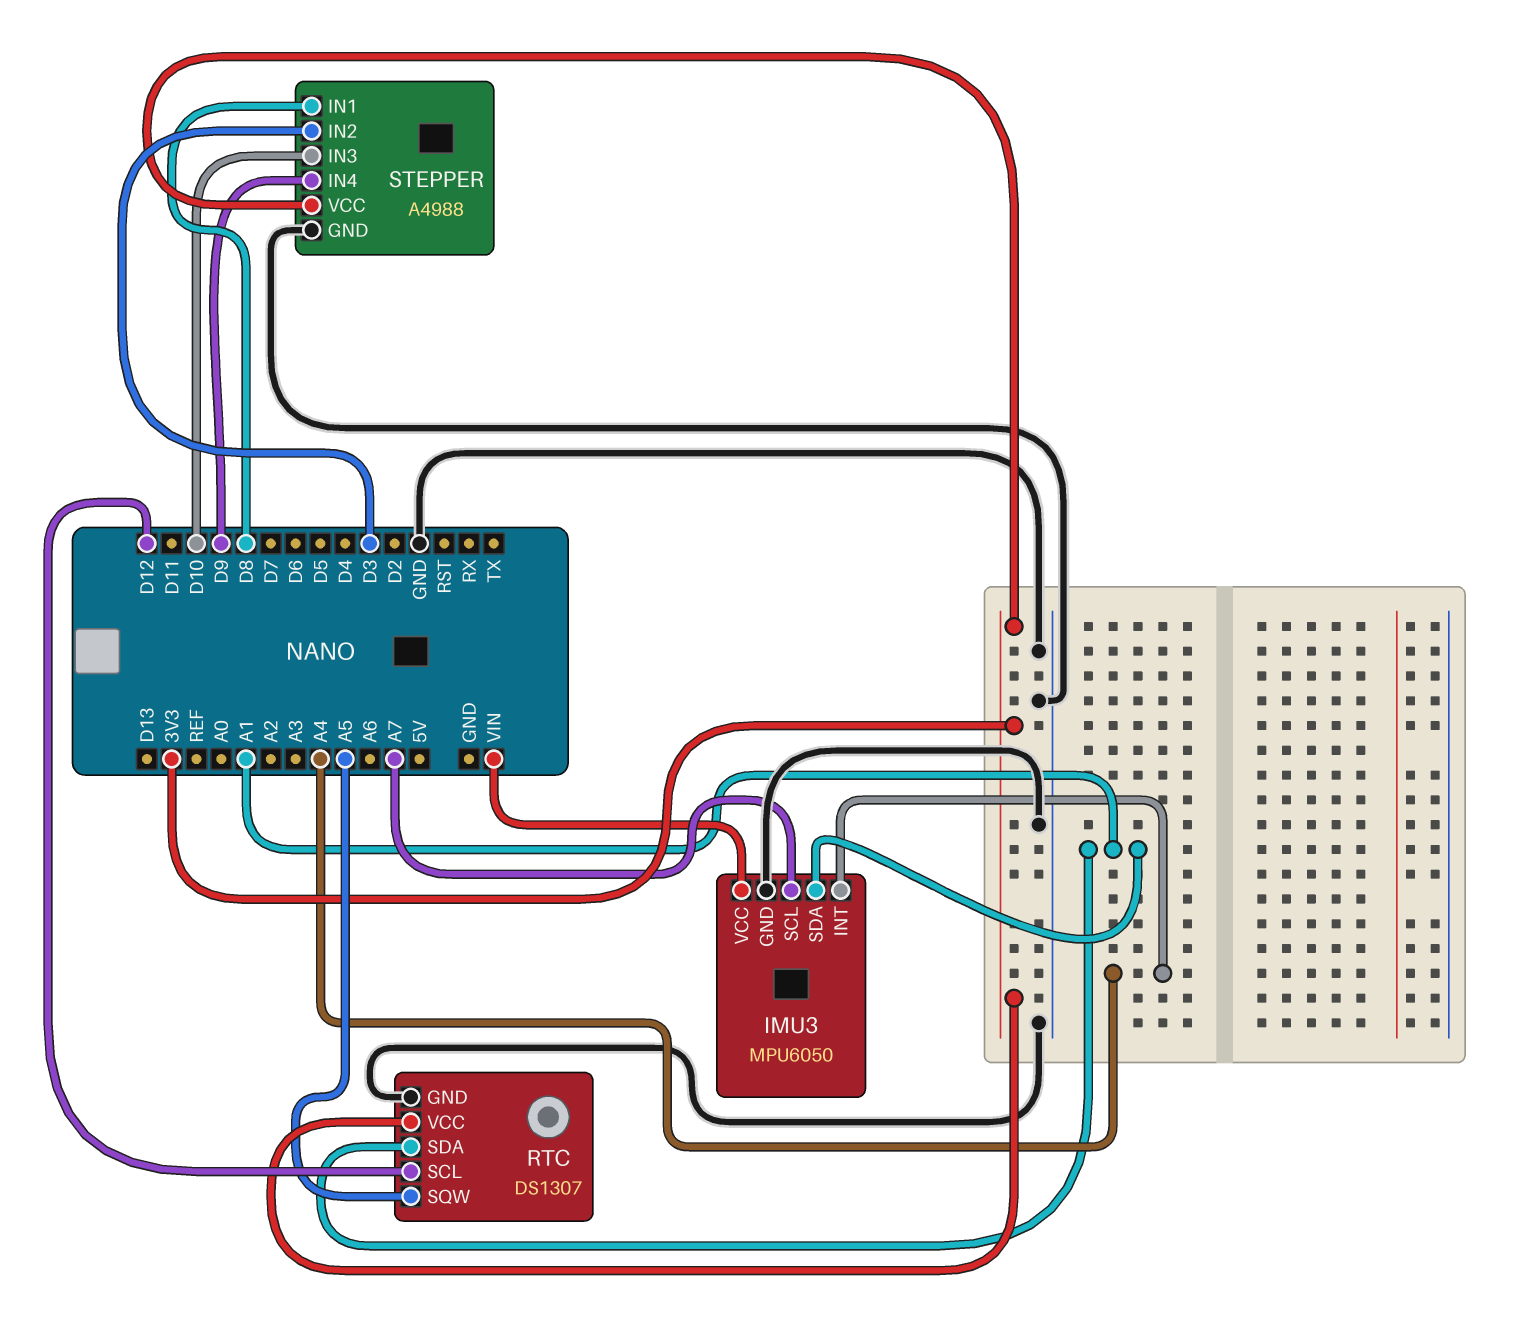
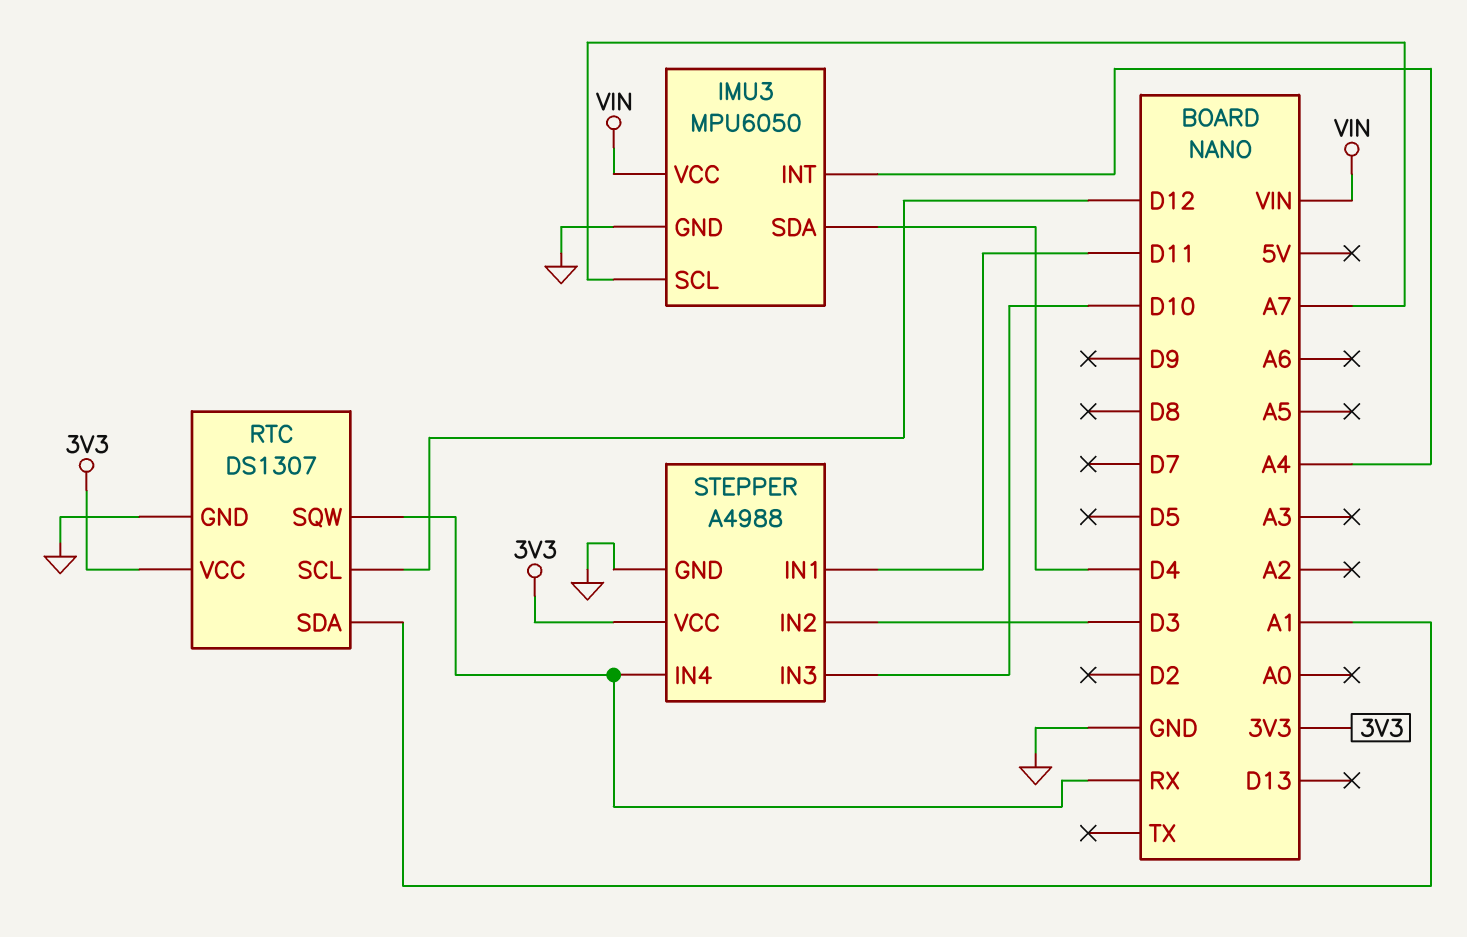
IMU3 pin SDA: A1 -> D4
RTC pin SQW: A5 -> RX
STEPPER pin IN1: D8 -> D11
STEPPER pin IN4: D9 -> RX

